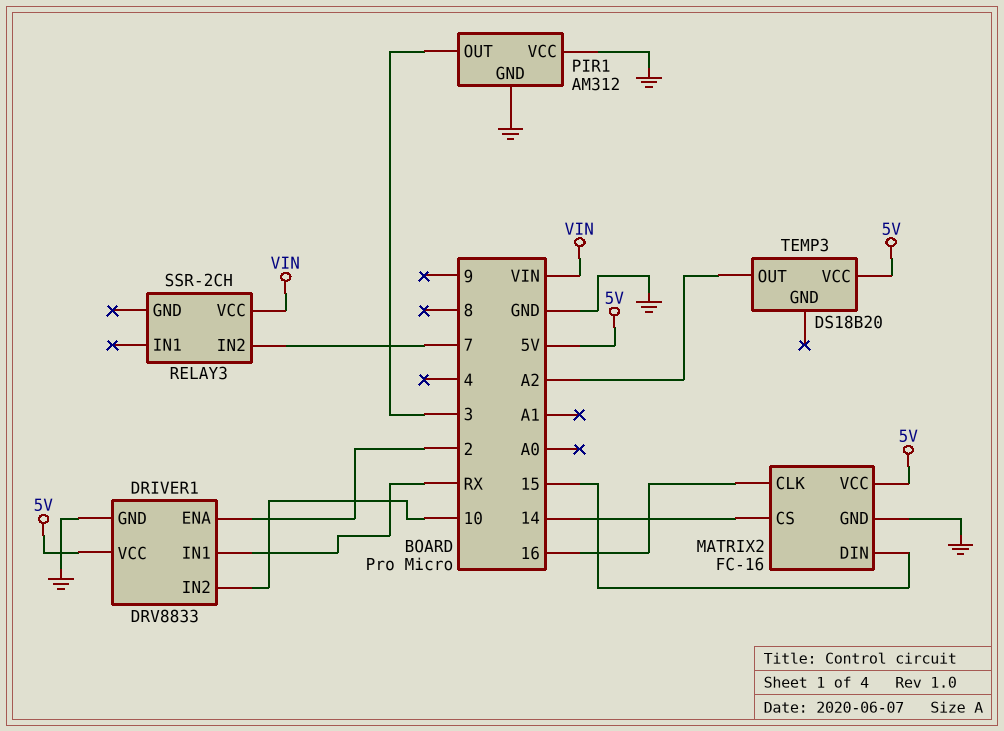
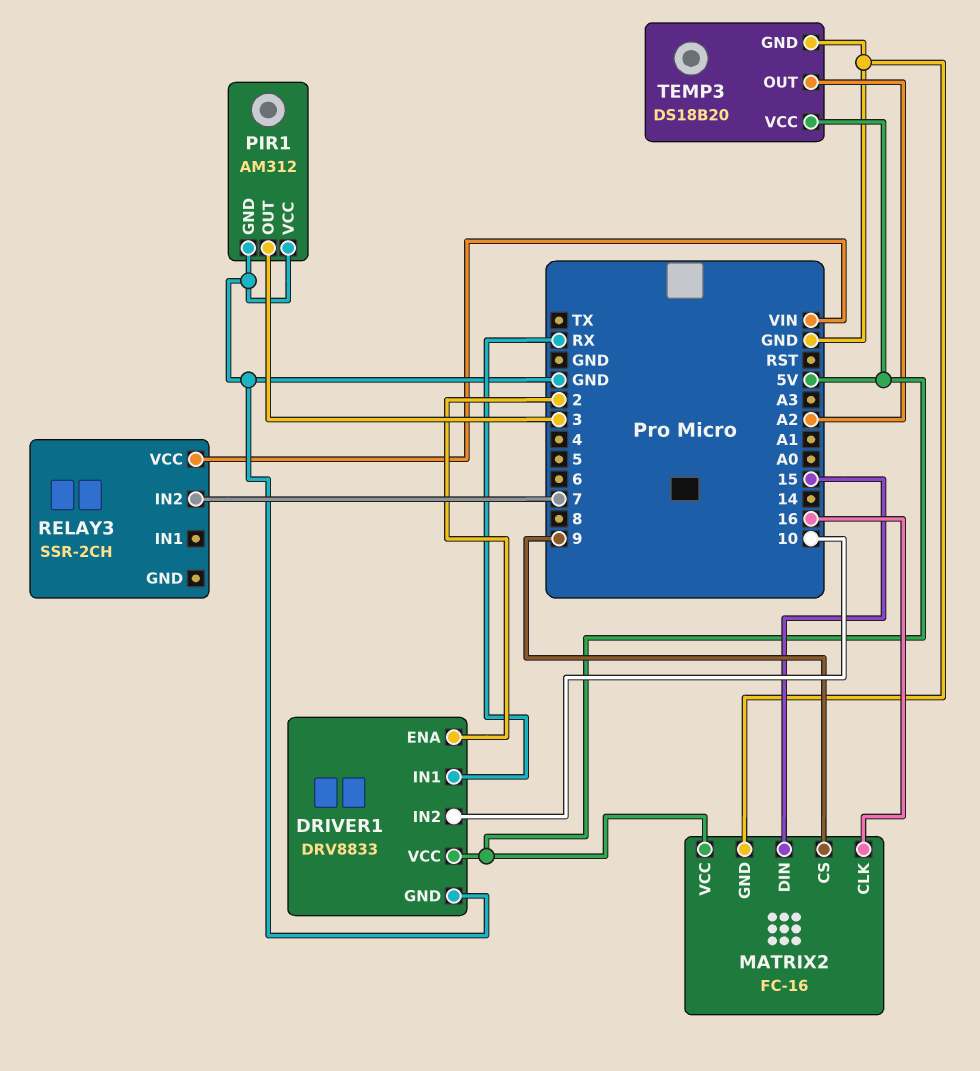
MATRIX2 pin CS: 14 -> 9
TEMP3 pin GND: none -> GND

